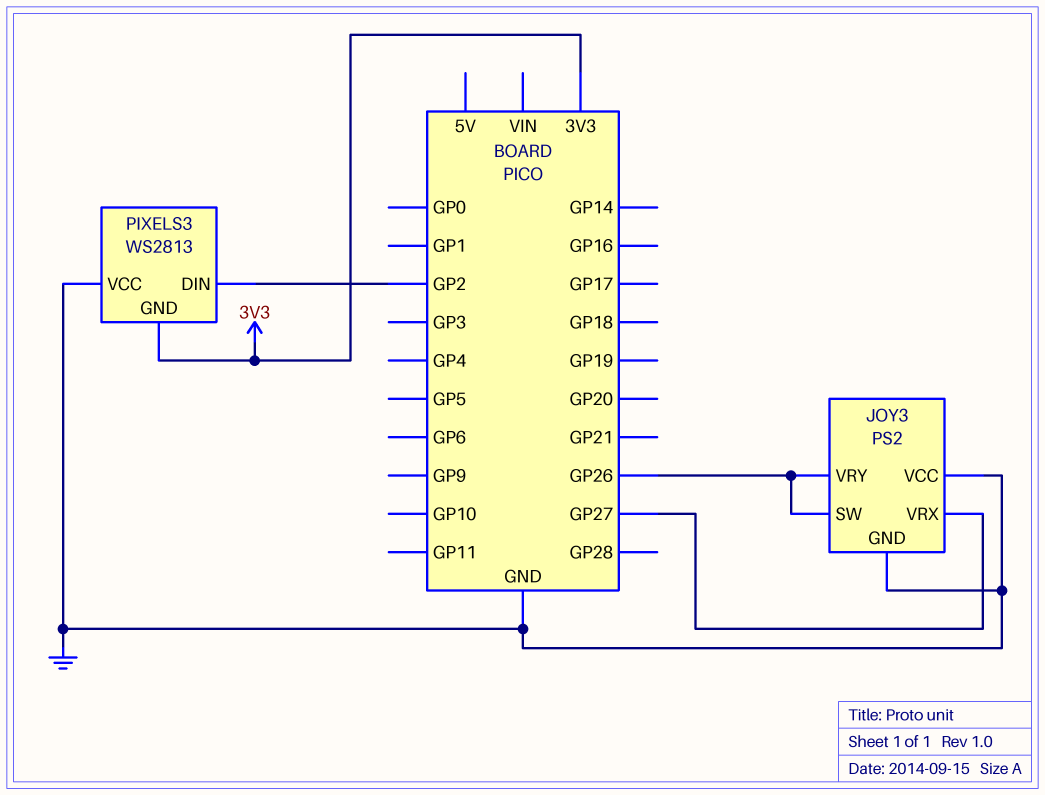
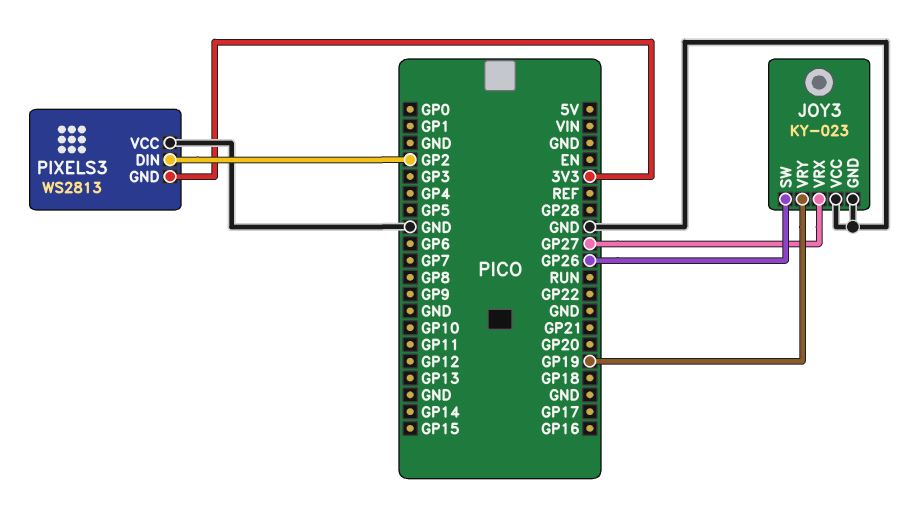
JOY3: PS2 -> KY-023
JOY3 pin VRY: GP26 -> GP19

